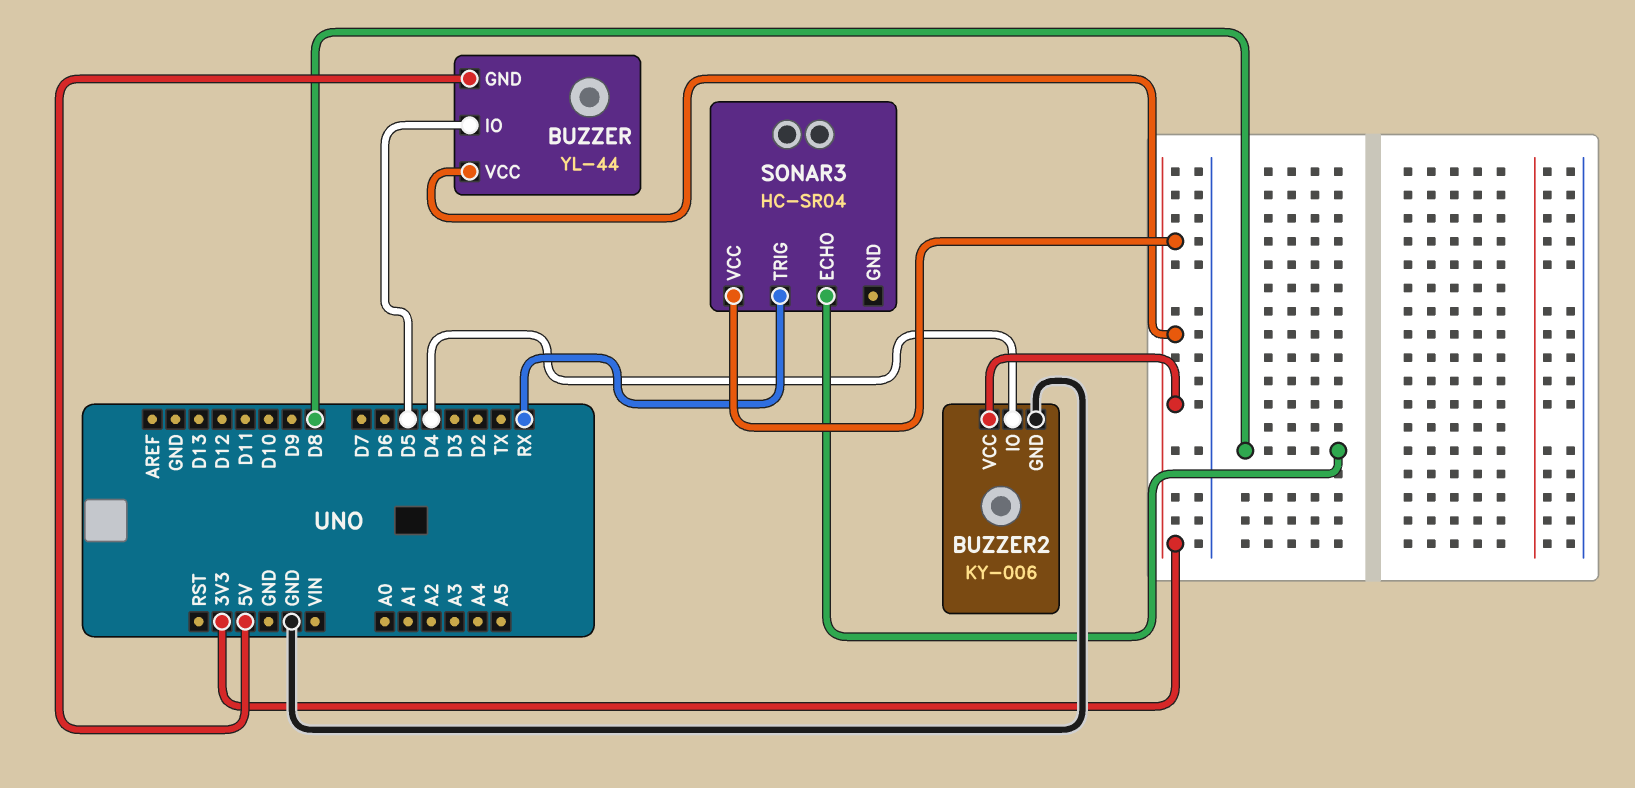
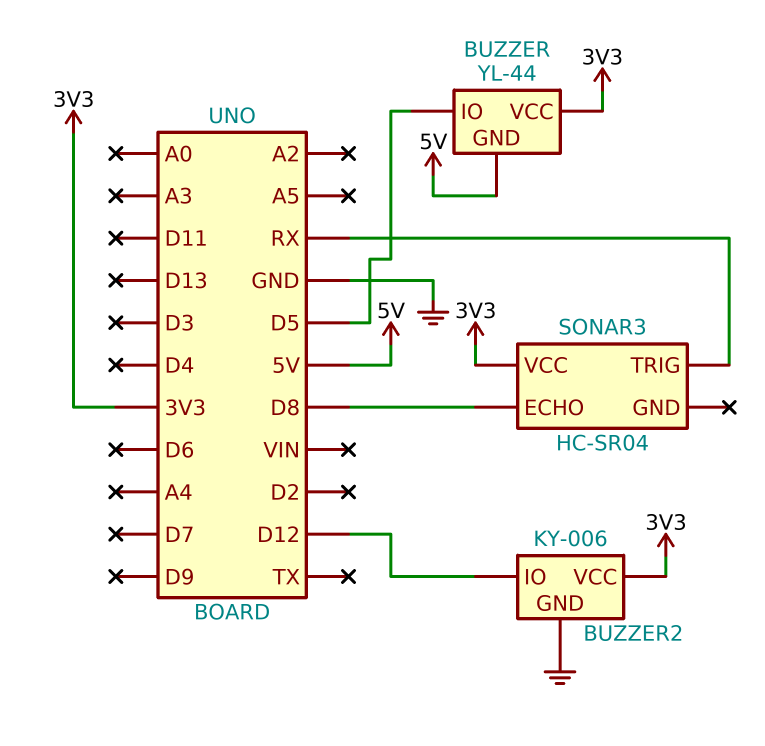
BUZZER2 pin IO: D4 -> D12

